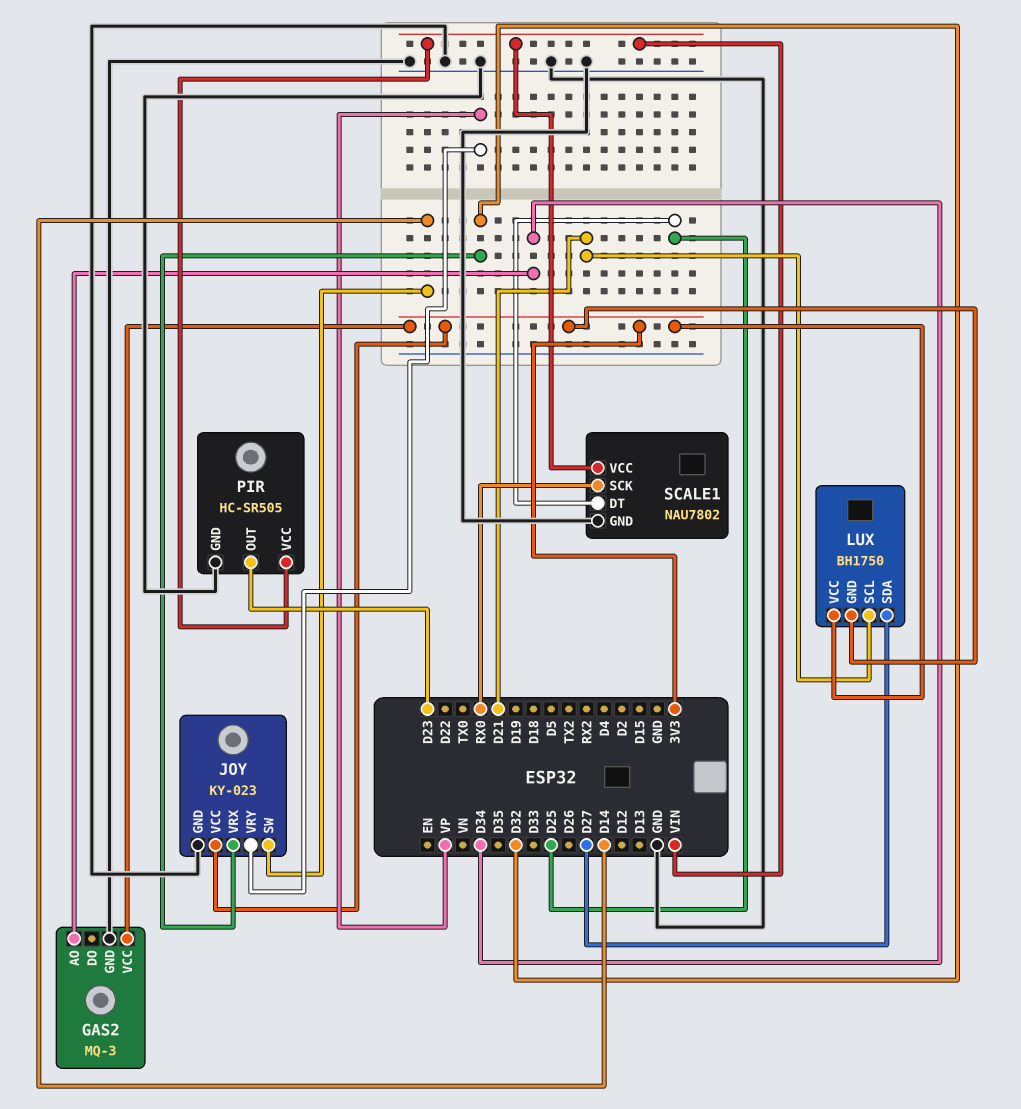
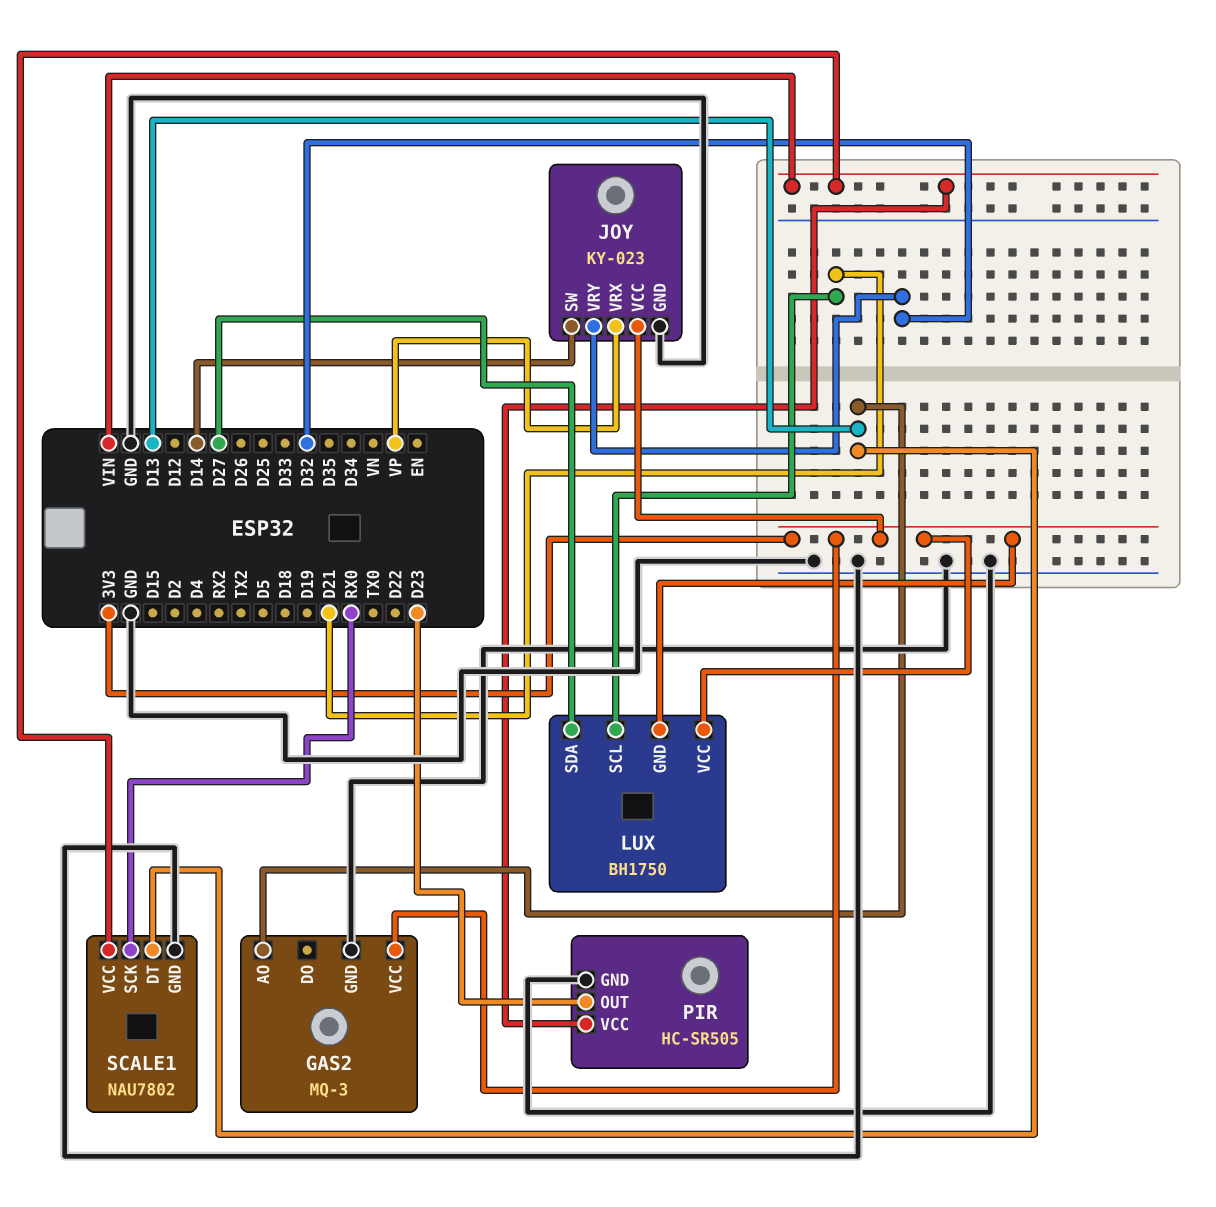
GAS2 pin AO: D34 -> D13
JOY pin VRX: D32 -> VP
JOY pin VRY: VP -> D32
SCALE1 pin DT: D25 -> D13

